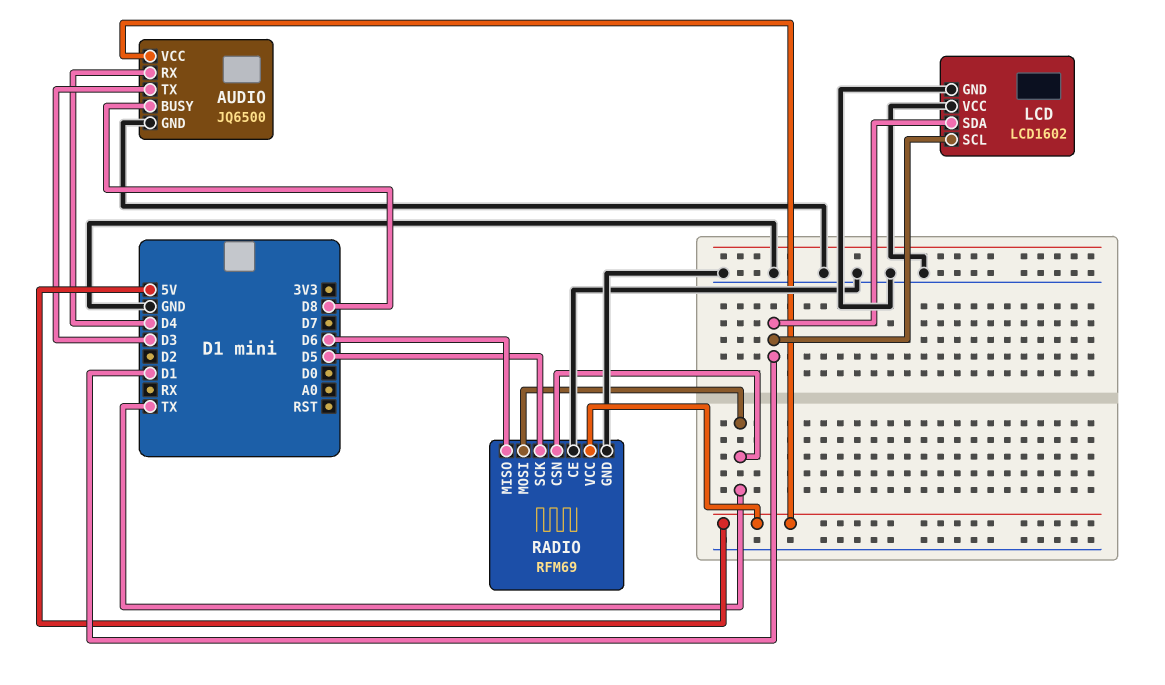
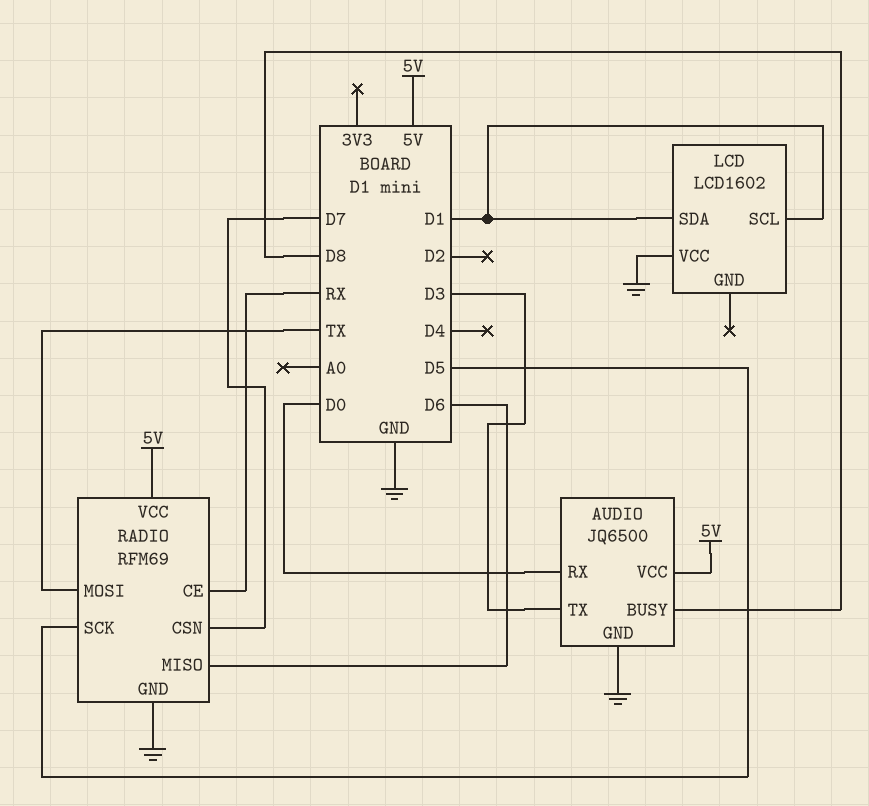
AUDIO pin RX: D4 -> D0
LCD pin GND: GND -> none
RADIO pin CE: GND -> RX
RADIO pin CSN: TX -> D7

